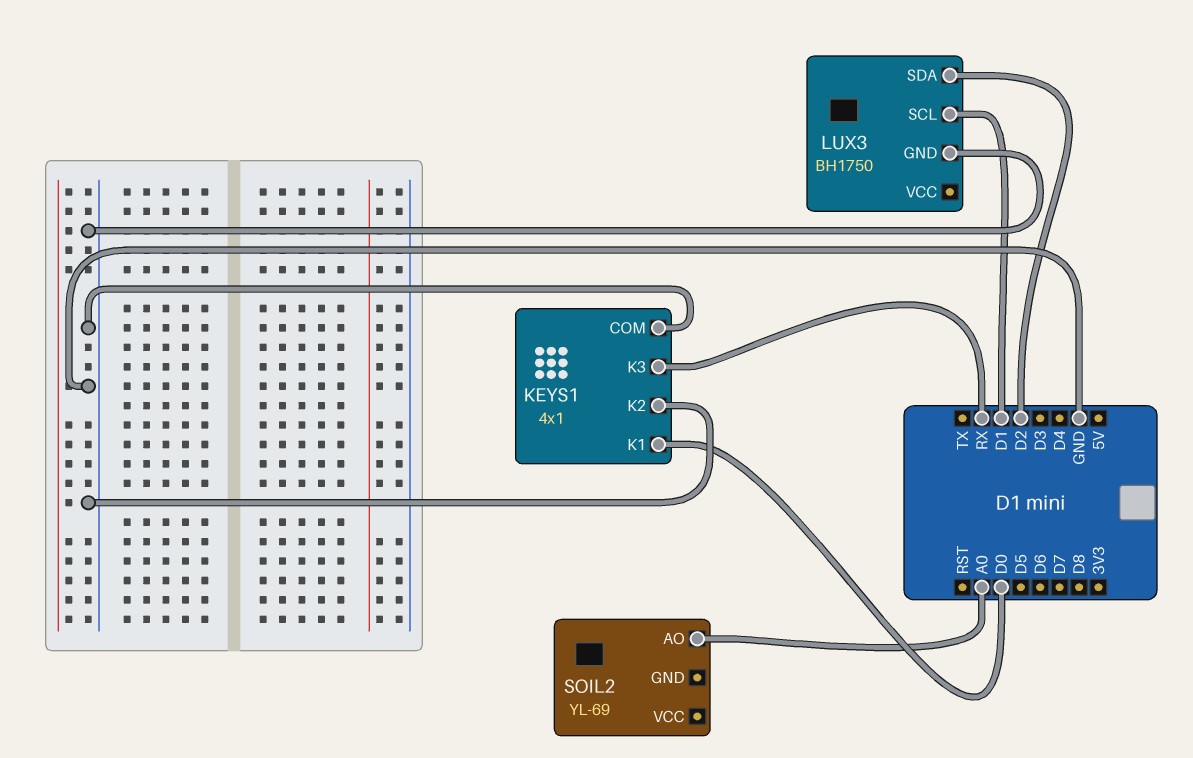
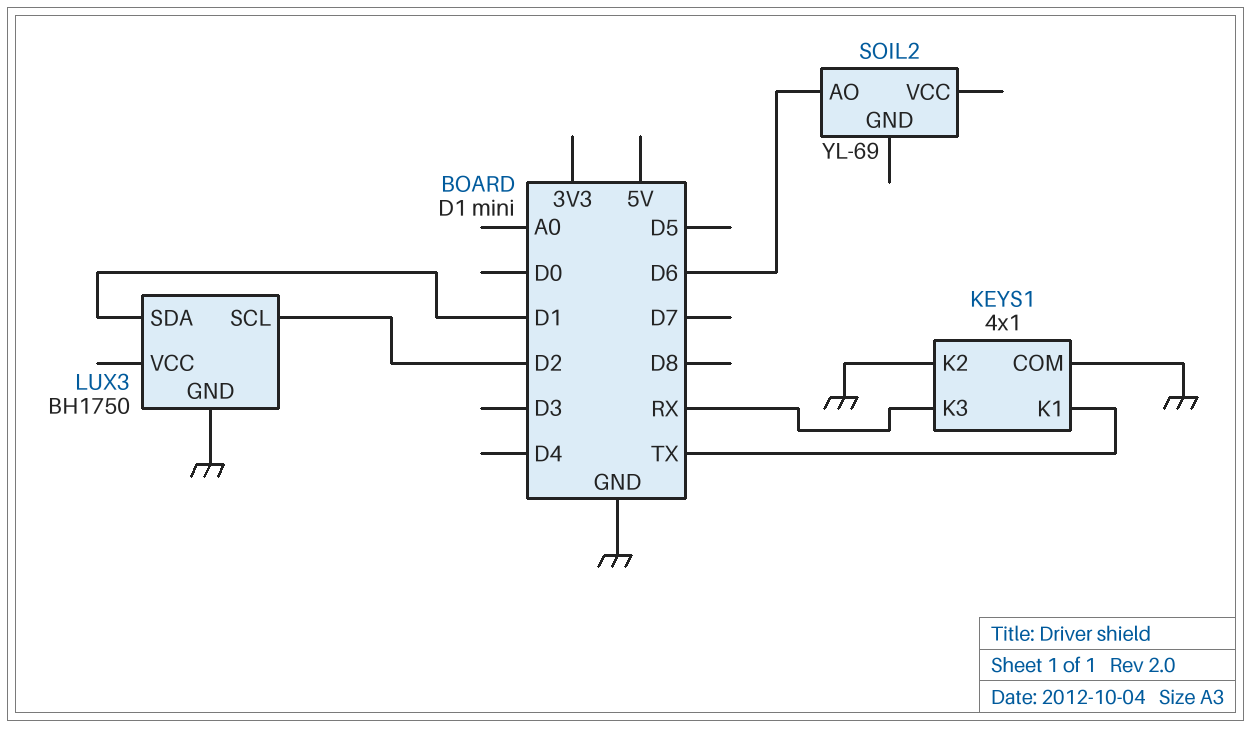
KEYS1 pin K1: D0 -> TX
LUX3 pin SCL: D1 -> D2
LUX3 pin SDA: D2 -> D1
SOIL2 pin AO: A0 -> D6

